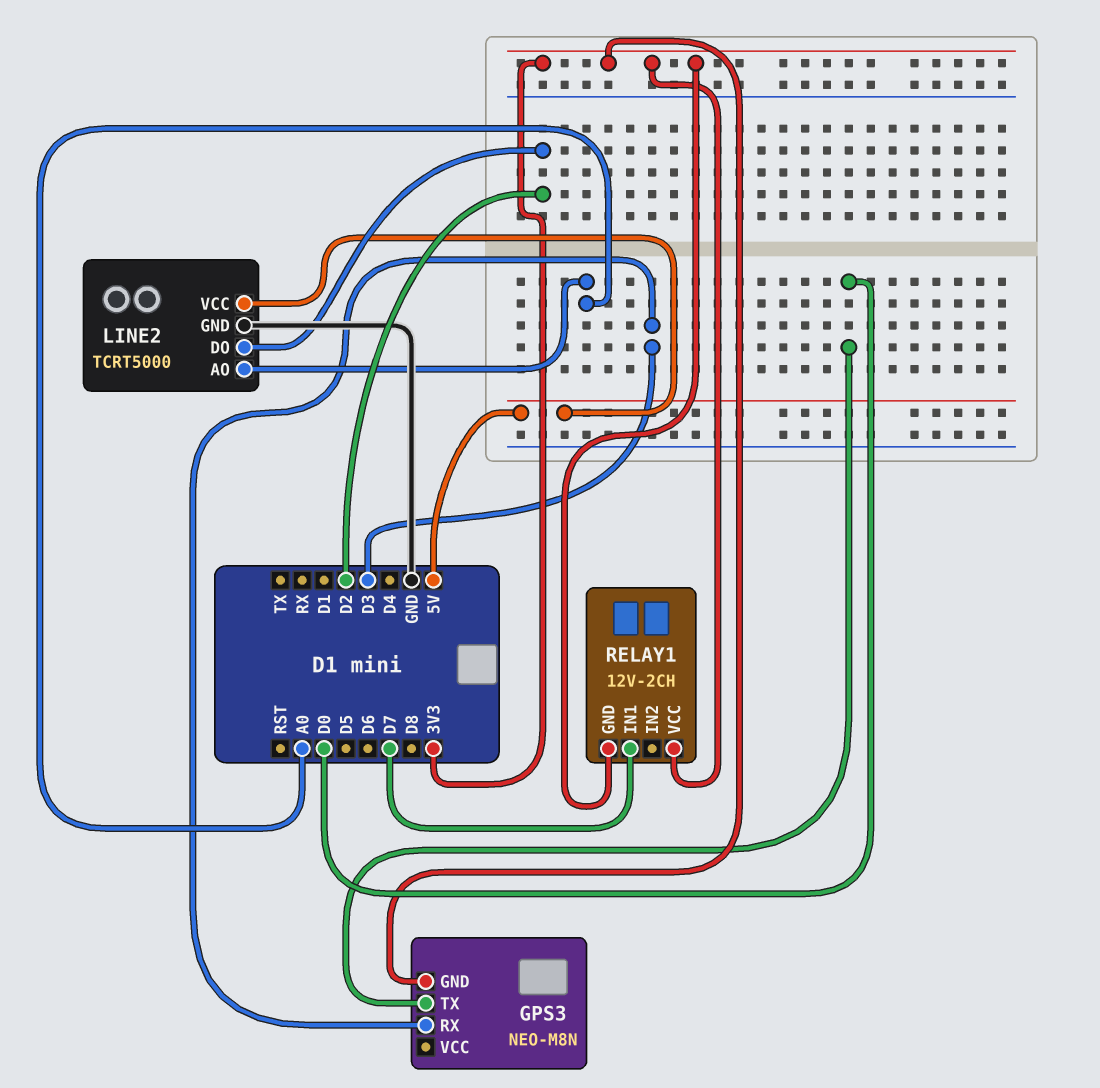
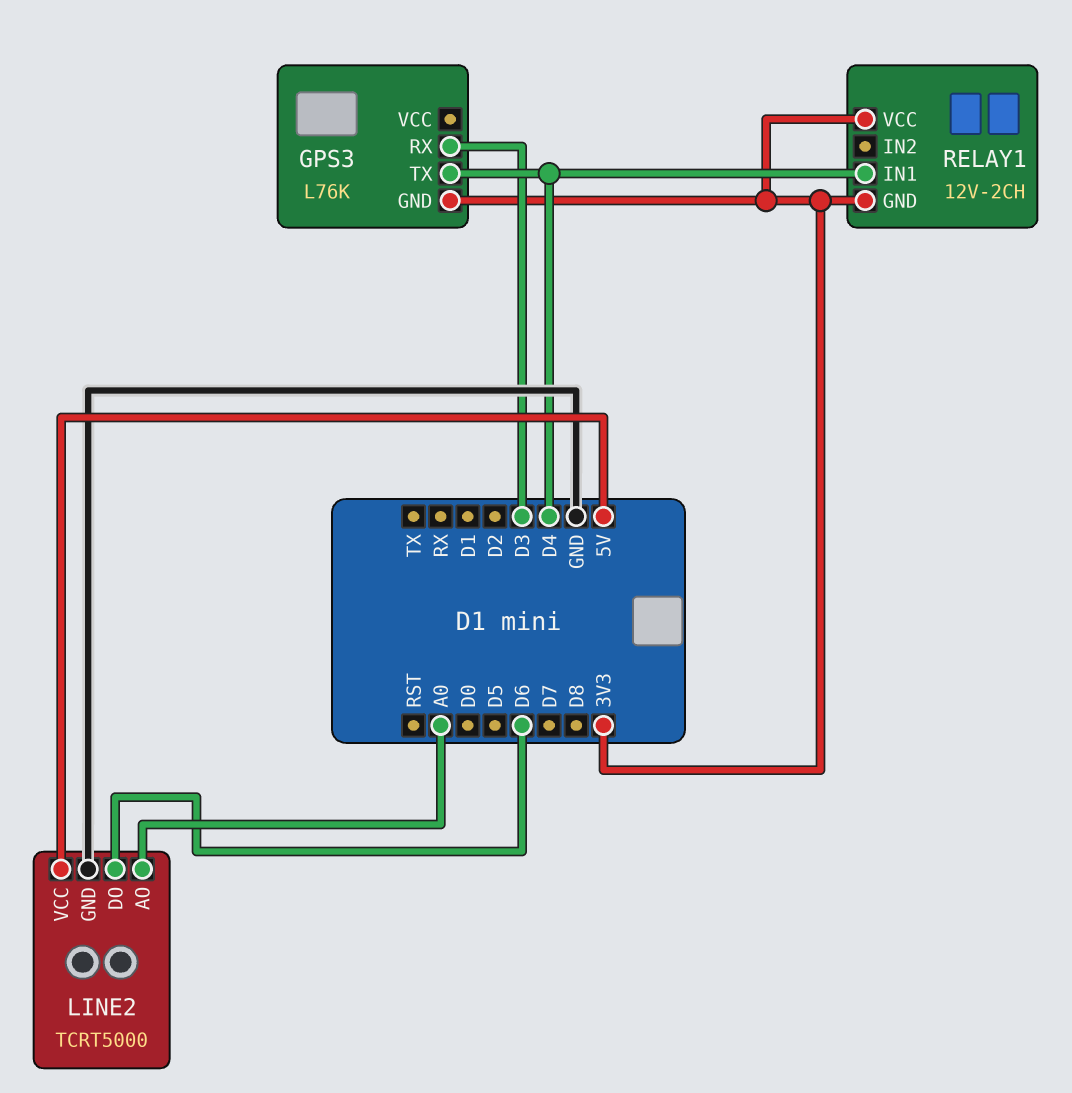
GPS3: NEO-M8N -> L76K
GPS3 pin TX: D0 -> D4
LINE2 pin DO: D2 -> D6
RELAY1 pin IN1: D7 -> D4

